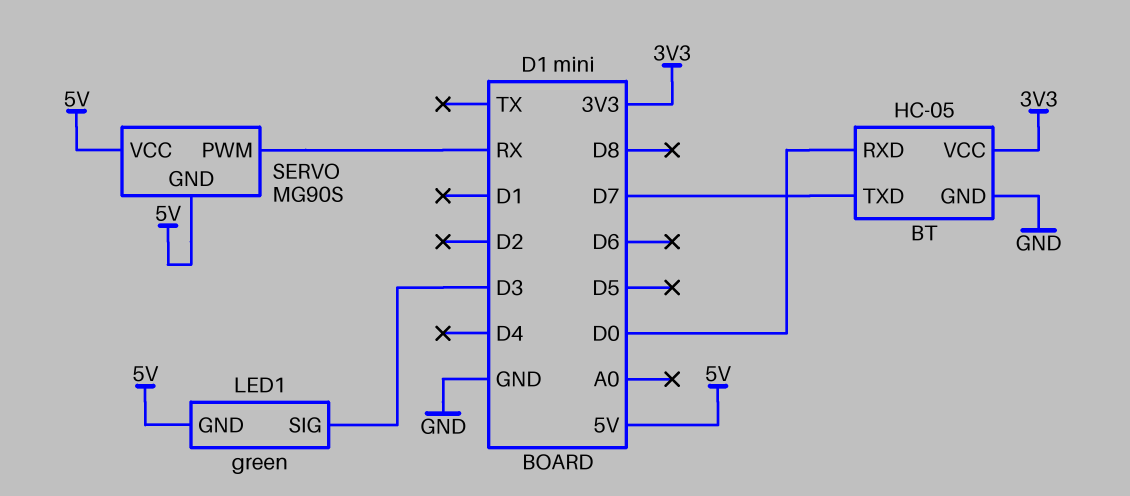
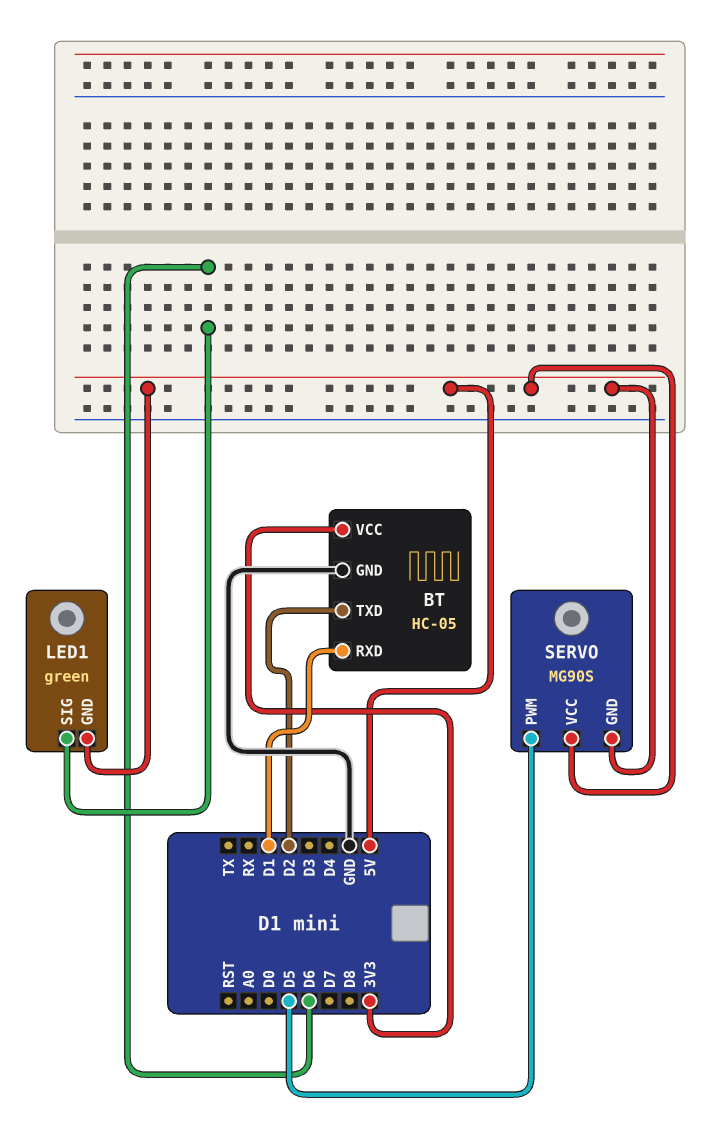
BT pin RXD: D0 -> D1
BT pin TXD: D7 -> D2
LED1 pin SIG: D3 -> D6
SERVO pin PWM: RX -> D5

